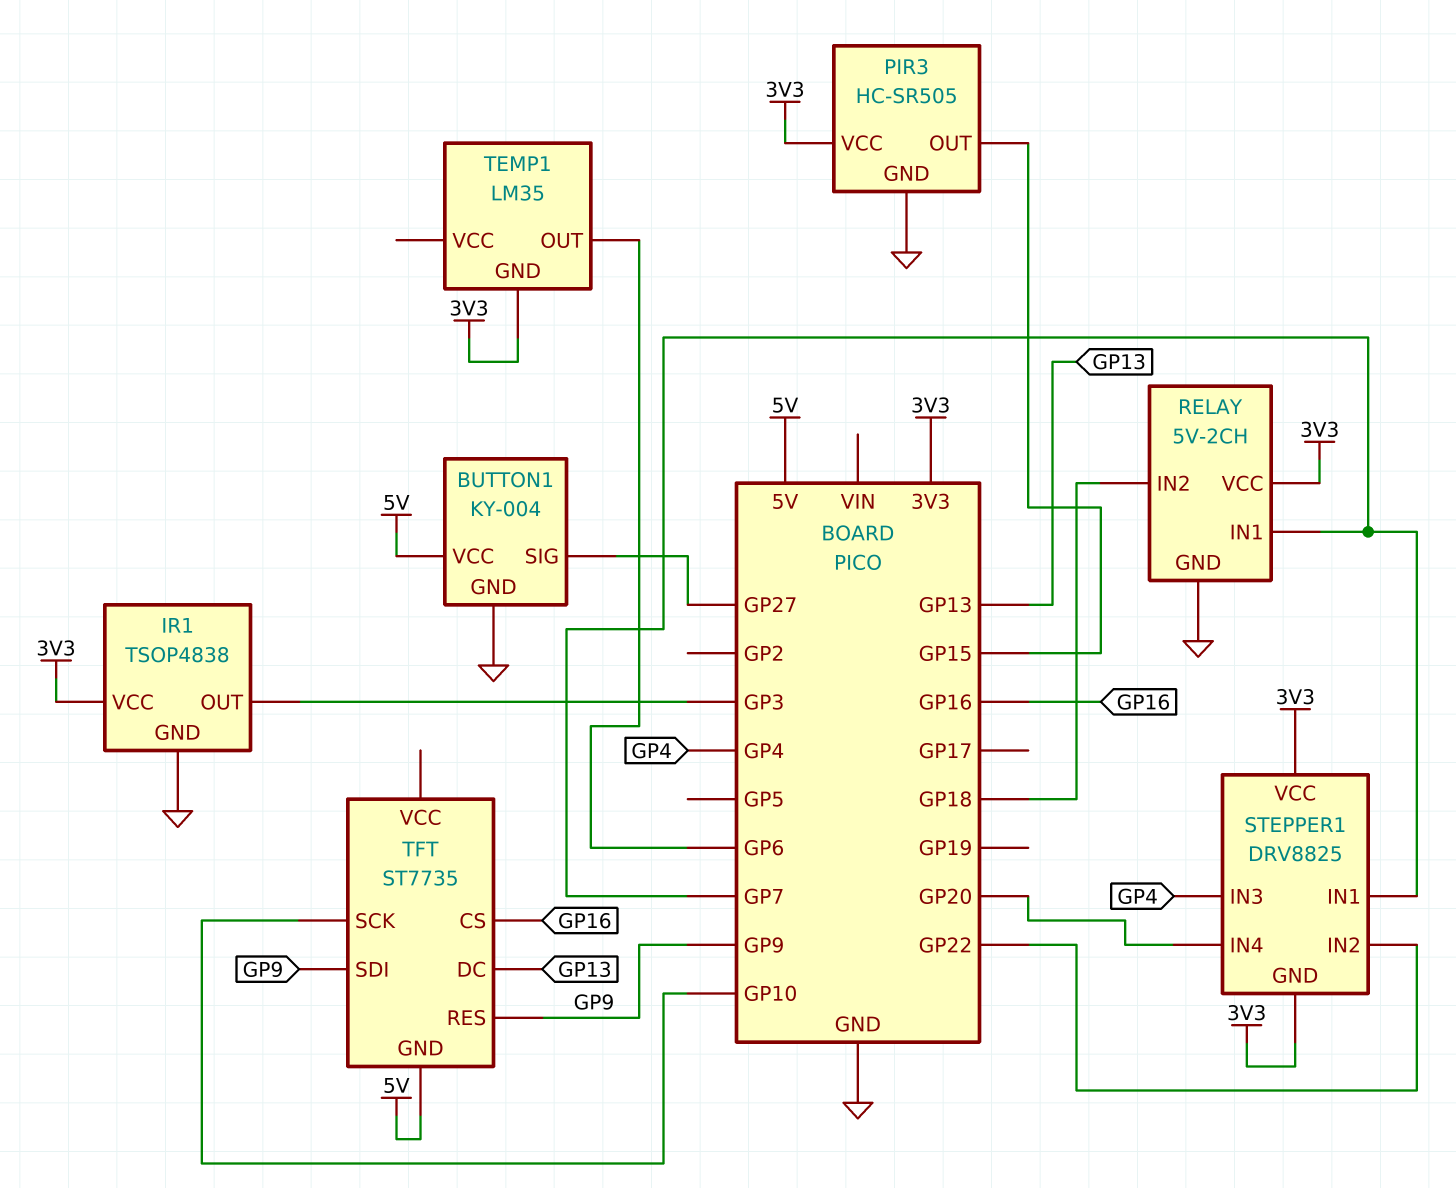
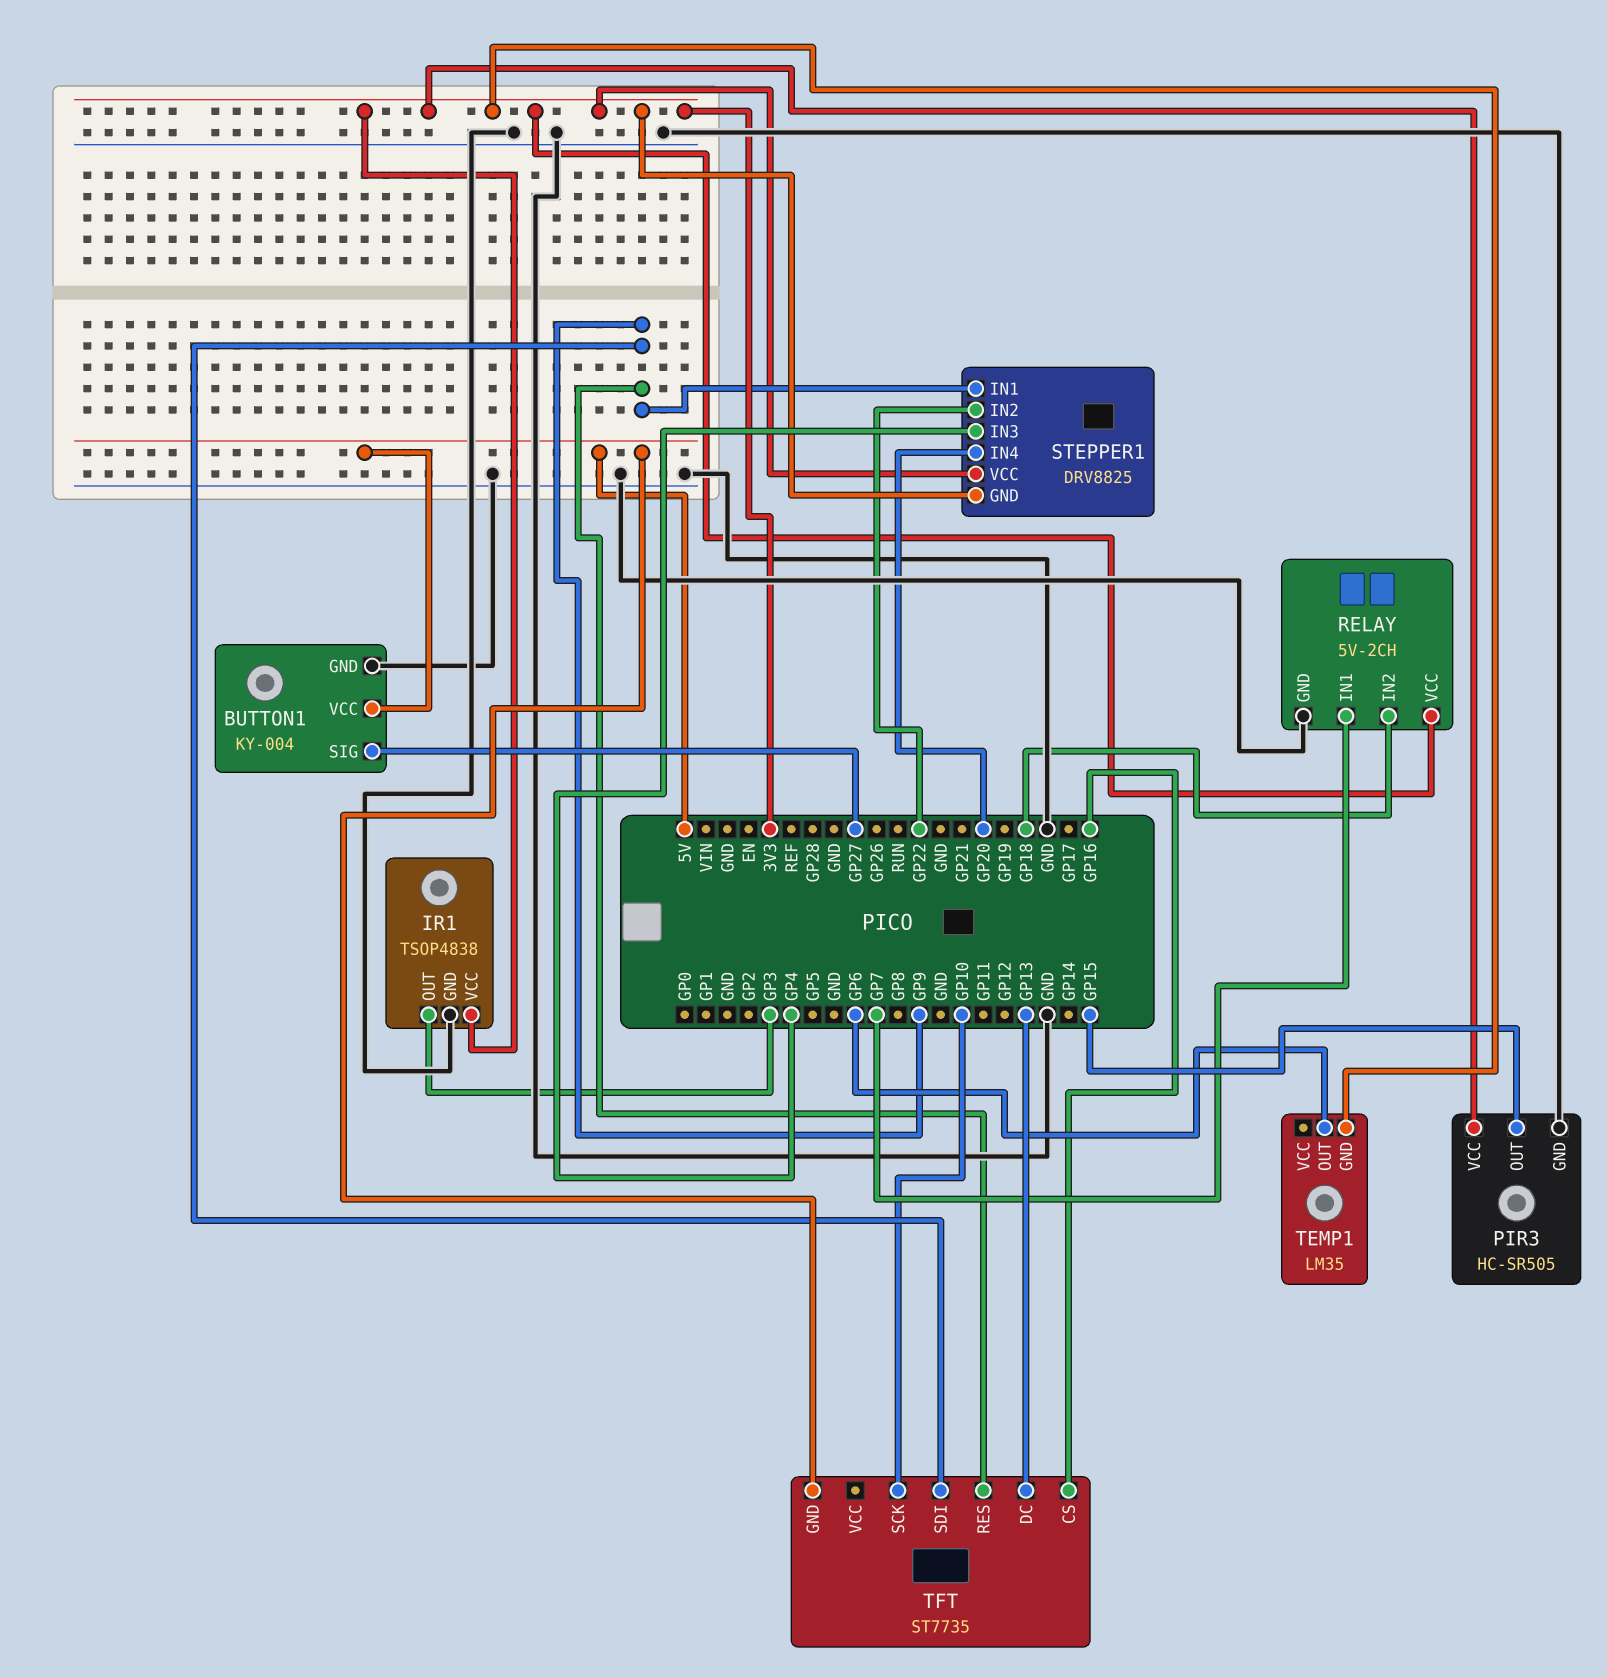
STEPPER1 pin IN1: GP7 -> GP9

